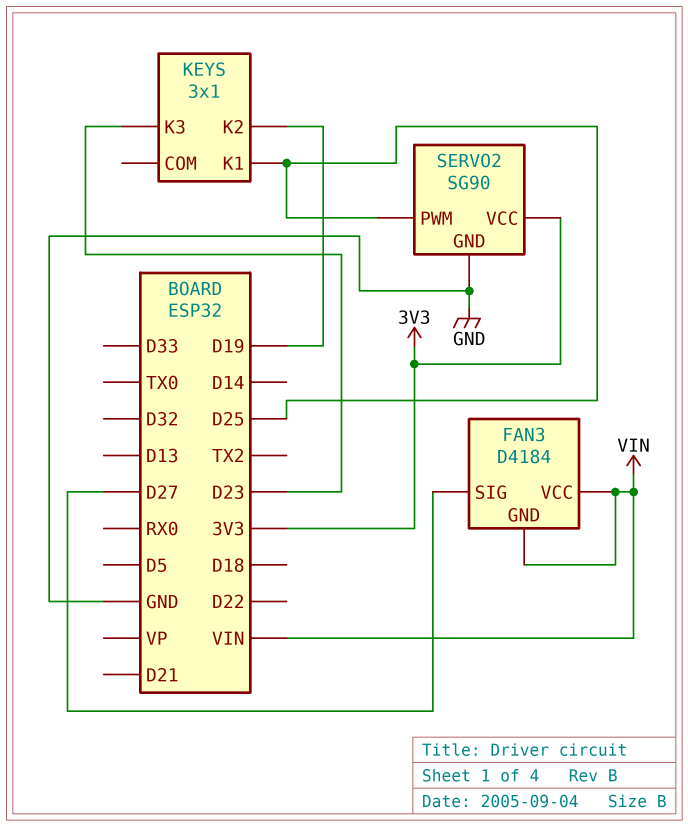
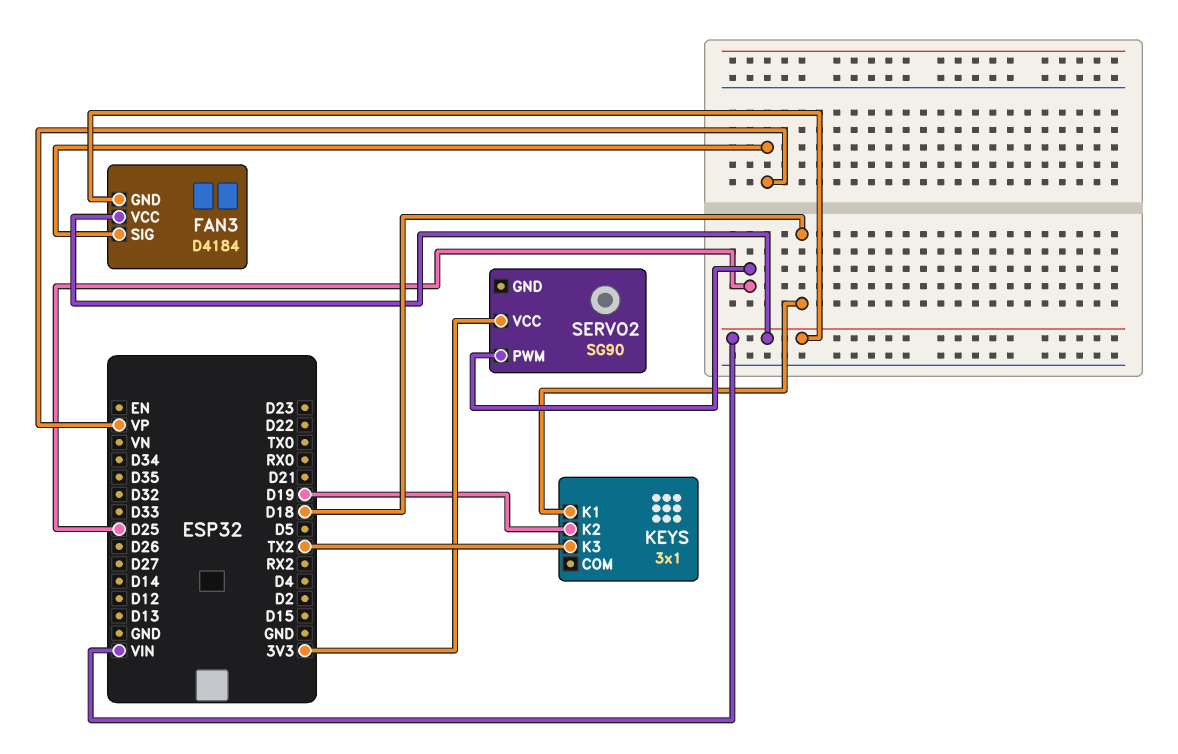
FAN3 pin SIG: D27 -> VP
KEYS pin K1: D25 -> D18
KEYS pin K3: D23 -> TX2
SERVO2 pin GND: GND -> none

